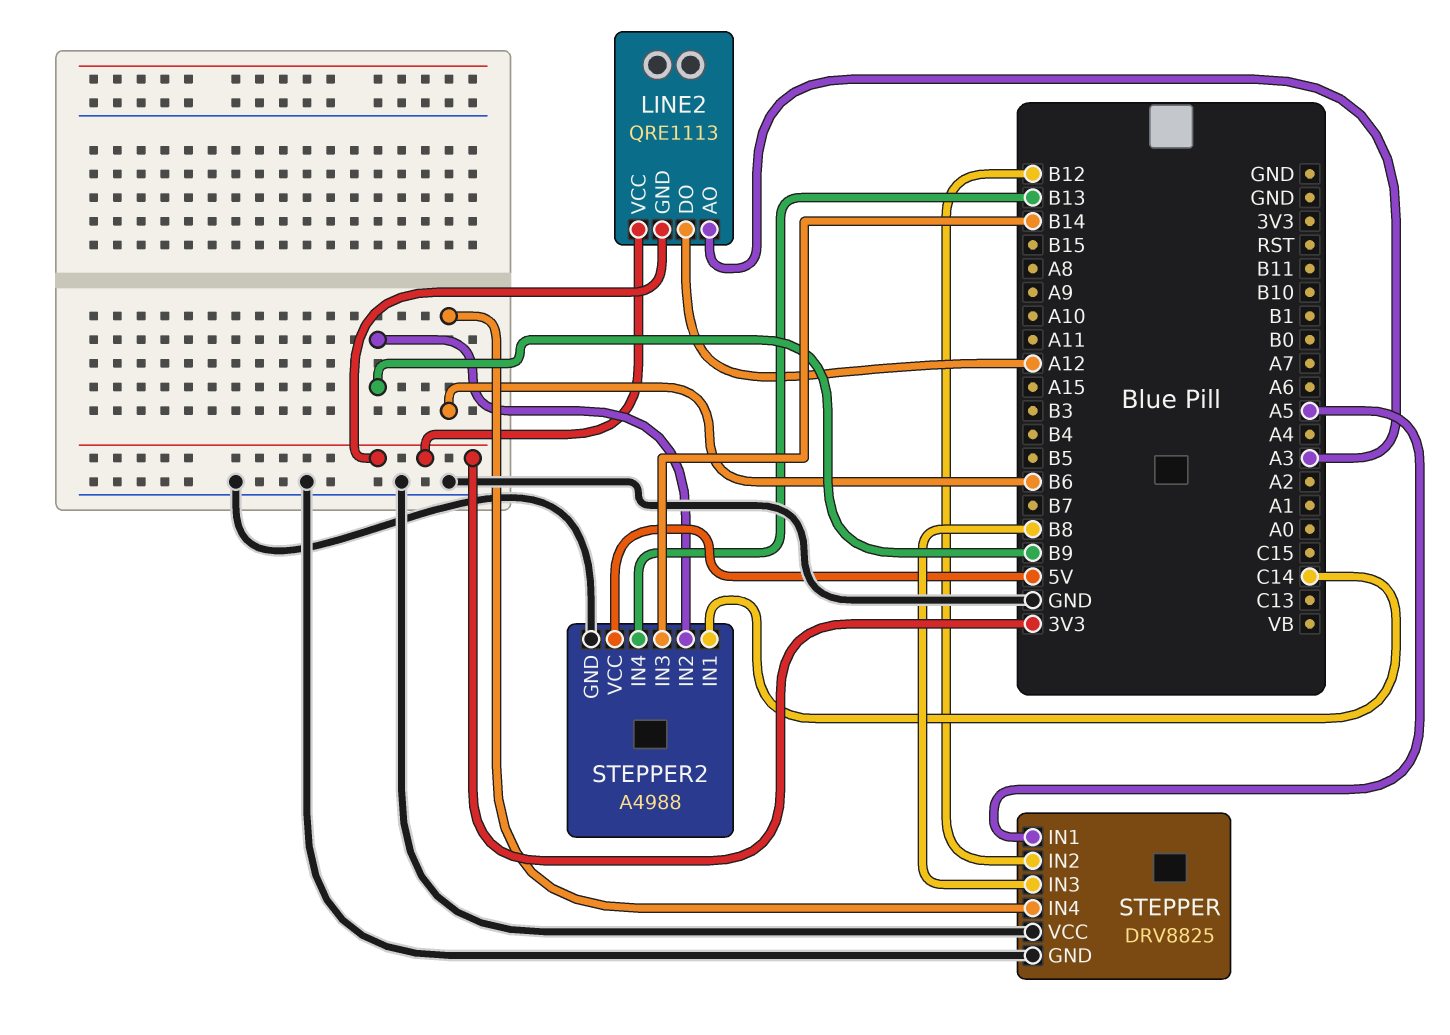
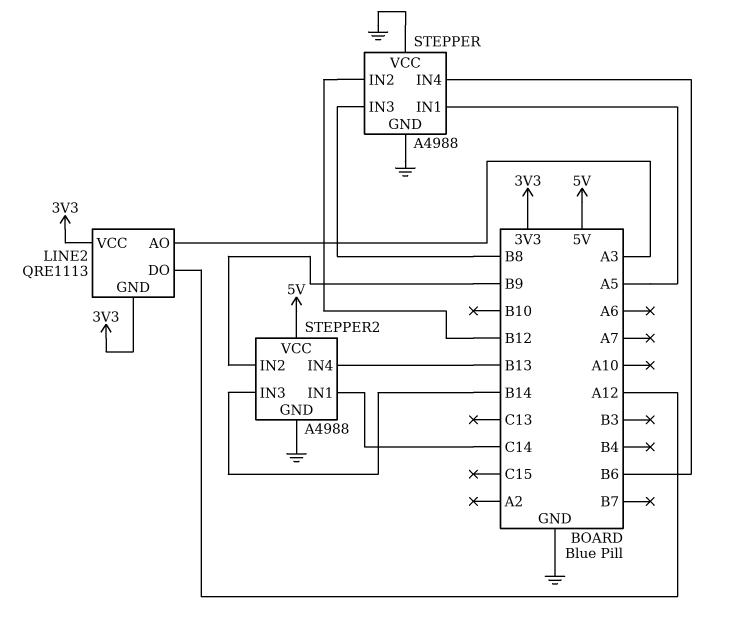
STEPPER: DRV8825 -> A4988

